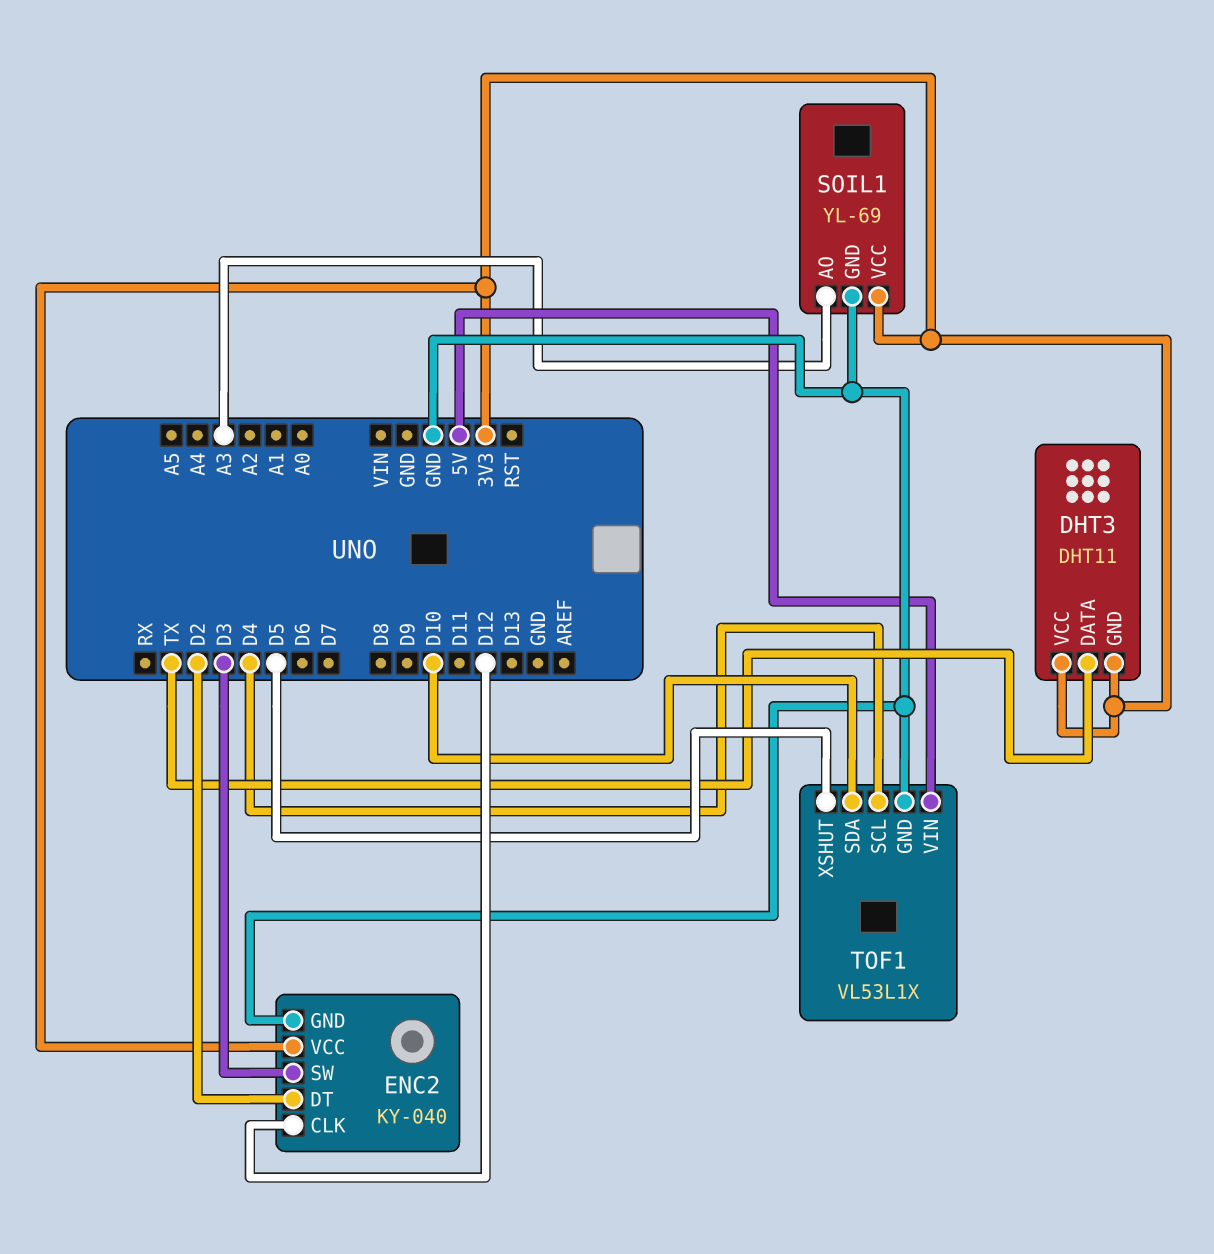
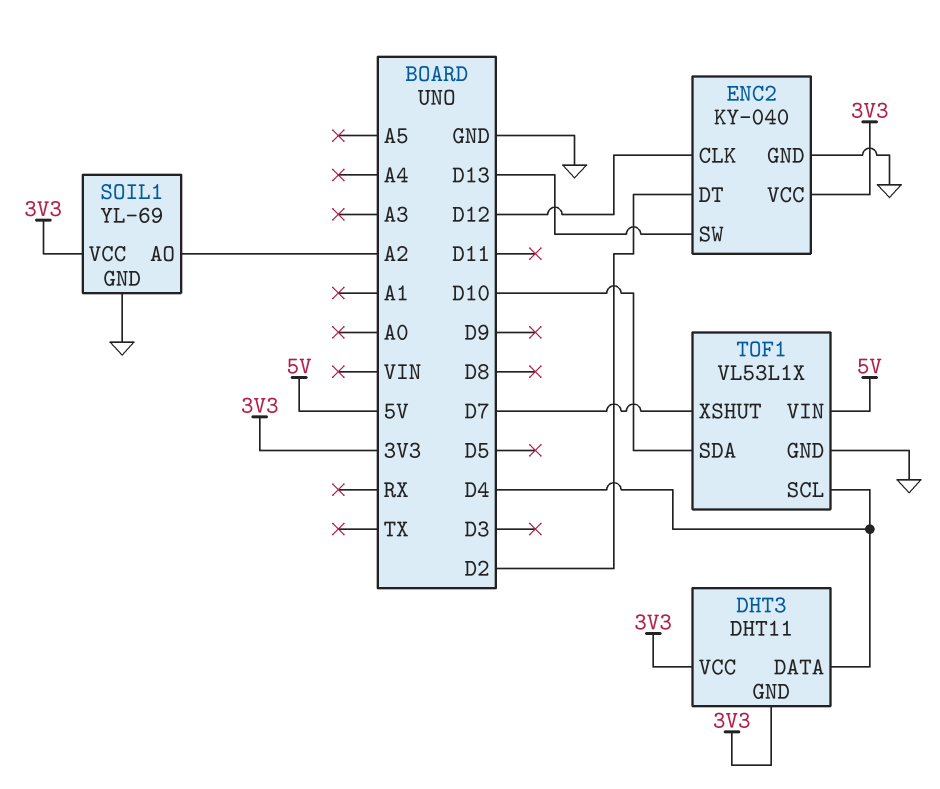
DHT3 pin DATA: TX -> D4
ENC2 pin SW: D3 -> D13
SOIL1 pin AO: A3 -> A2
TOF1 pin XSHUT: D5 -> D7

